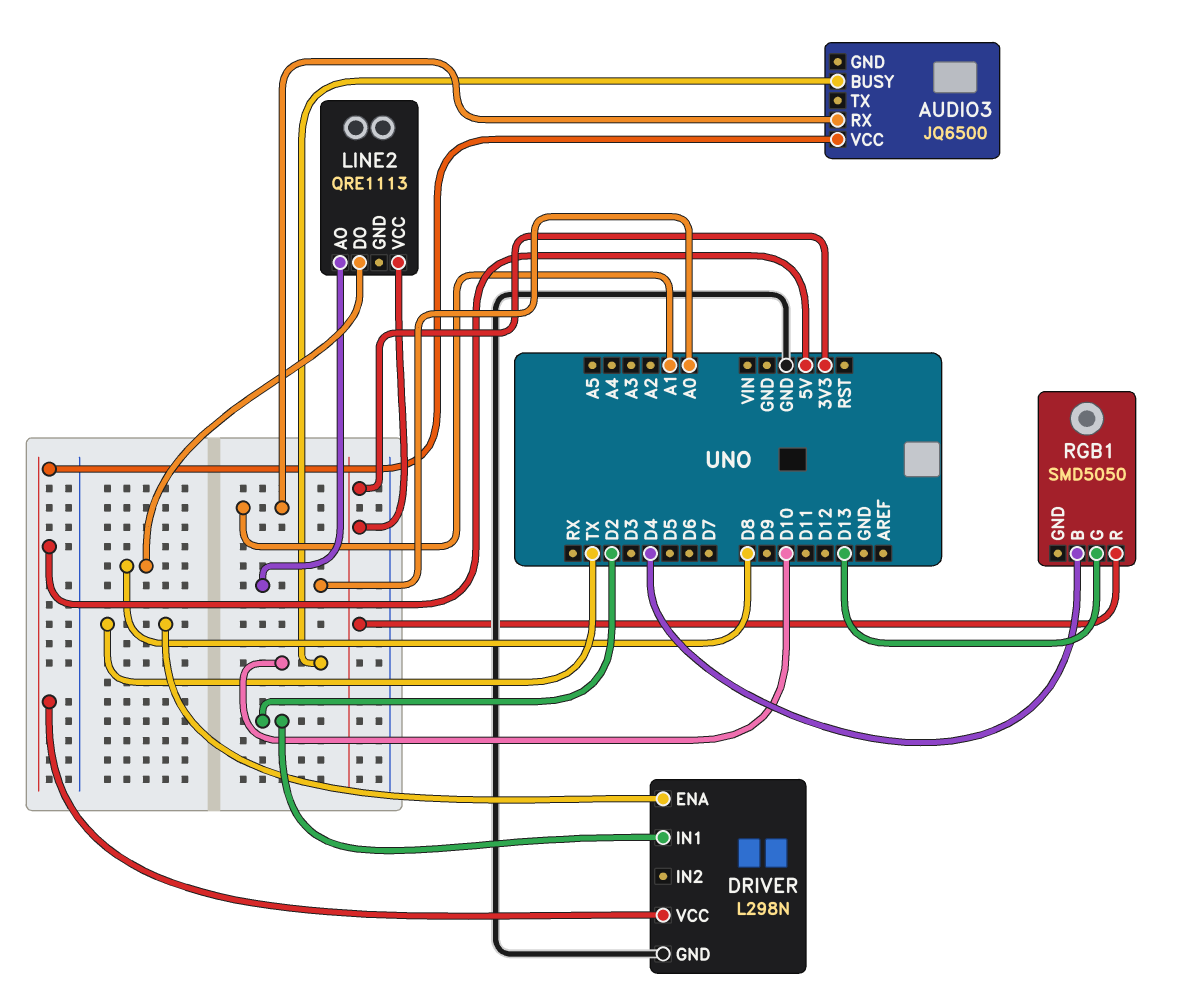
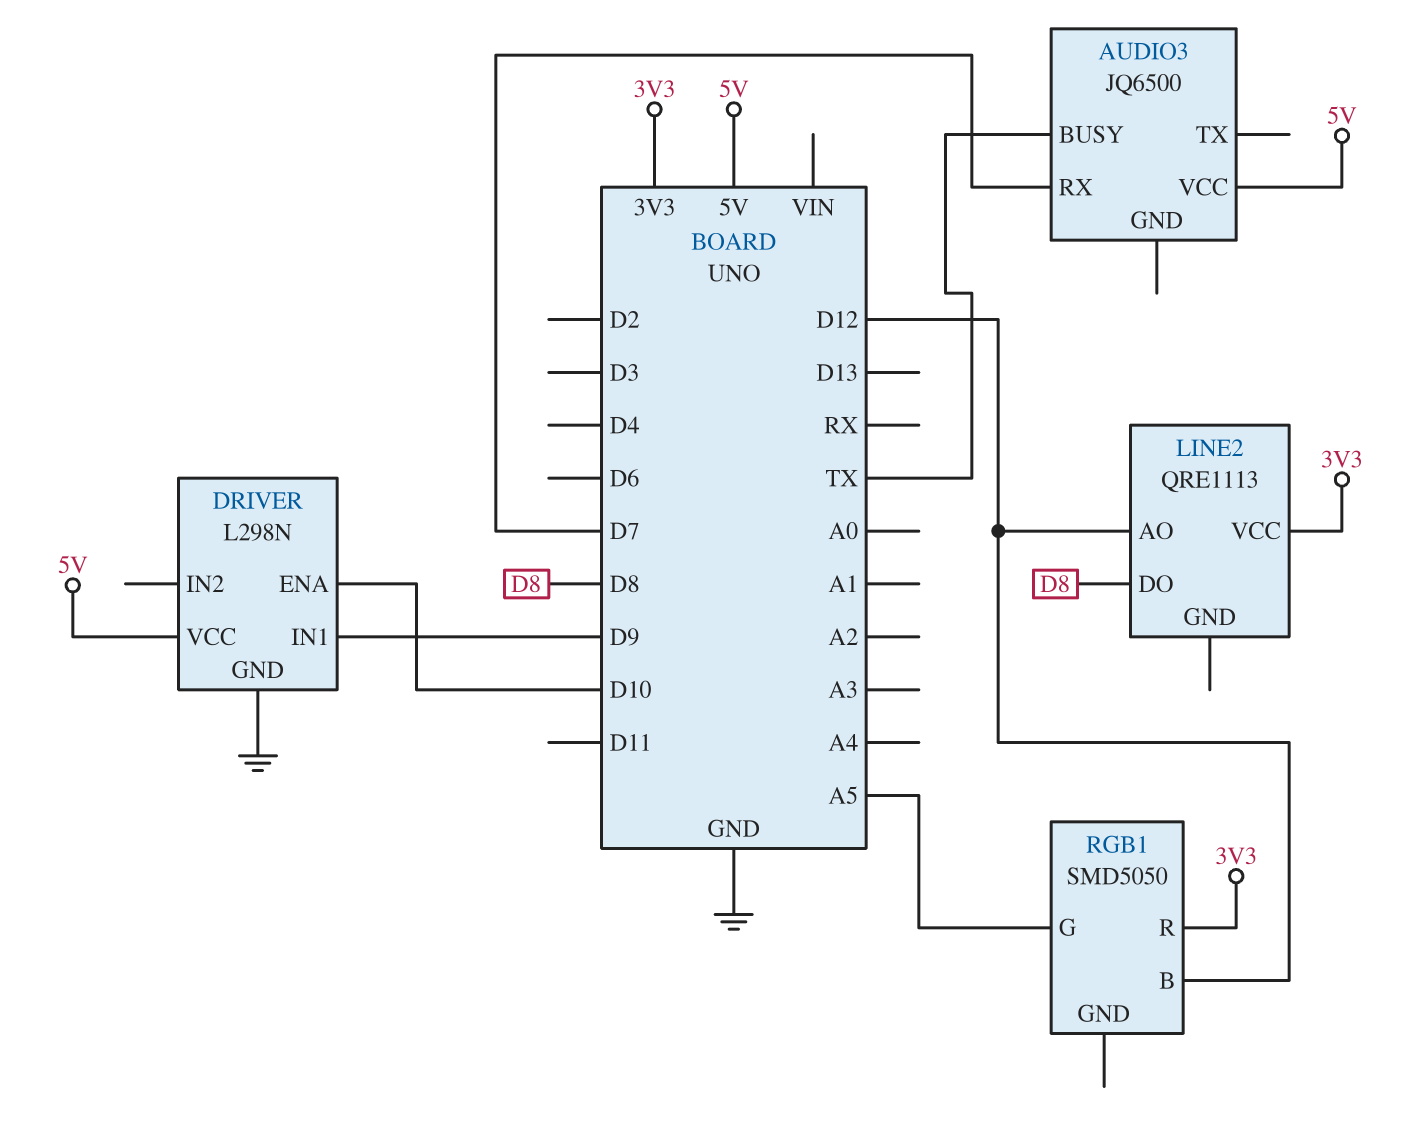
AUDIO3 pin BUSY: D10 -> TX
AUDIO3 pin RX: A1 -> D7
DRIVER pin ENA: TX -> D10
DRIVER pin IN1: D2 -> D9
LINE2 pin AO: A0 -> D12
RGB1 pin B: D4 -> D12
RGB1 pin G: D13 -> A5

